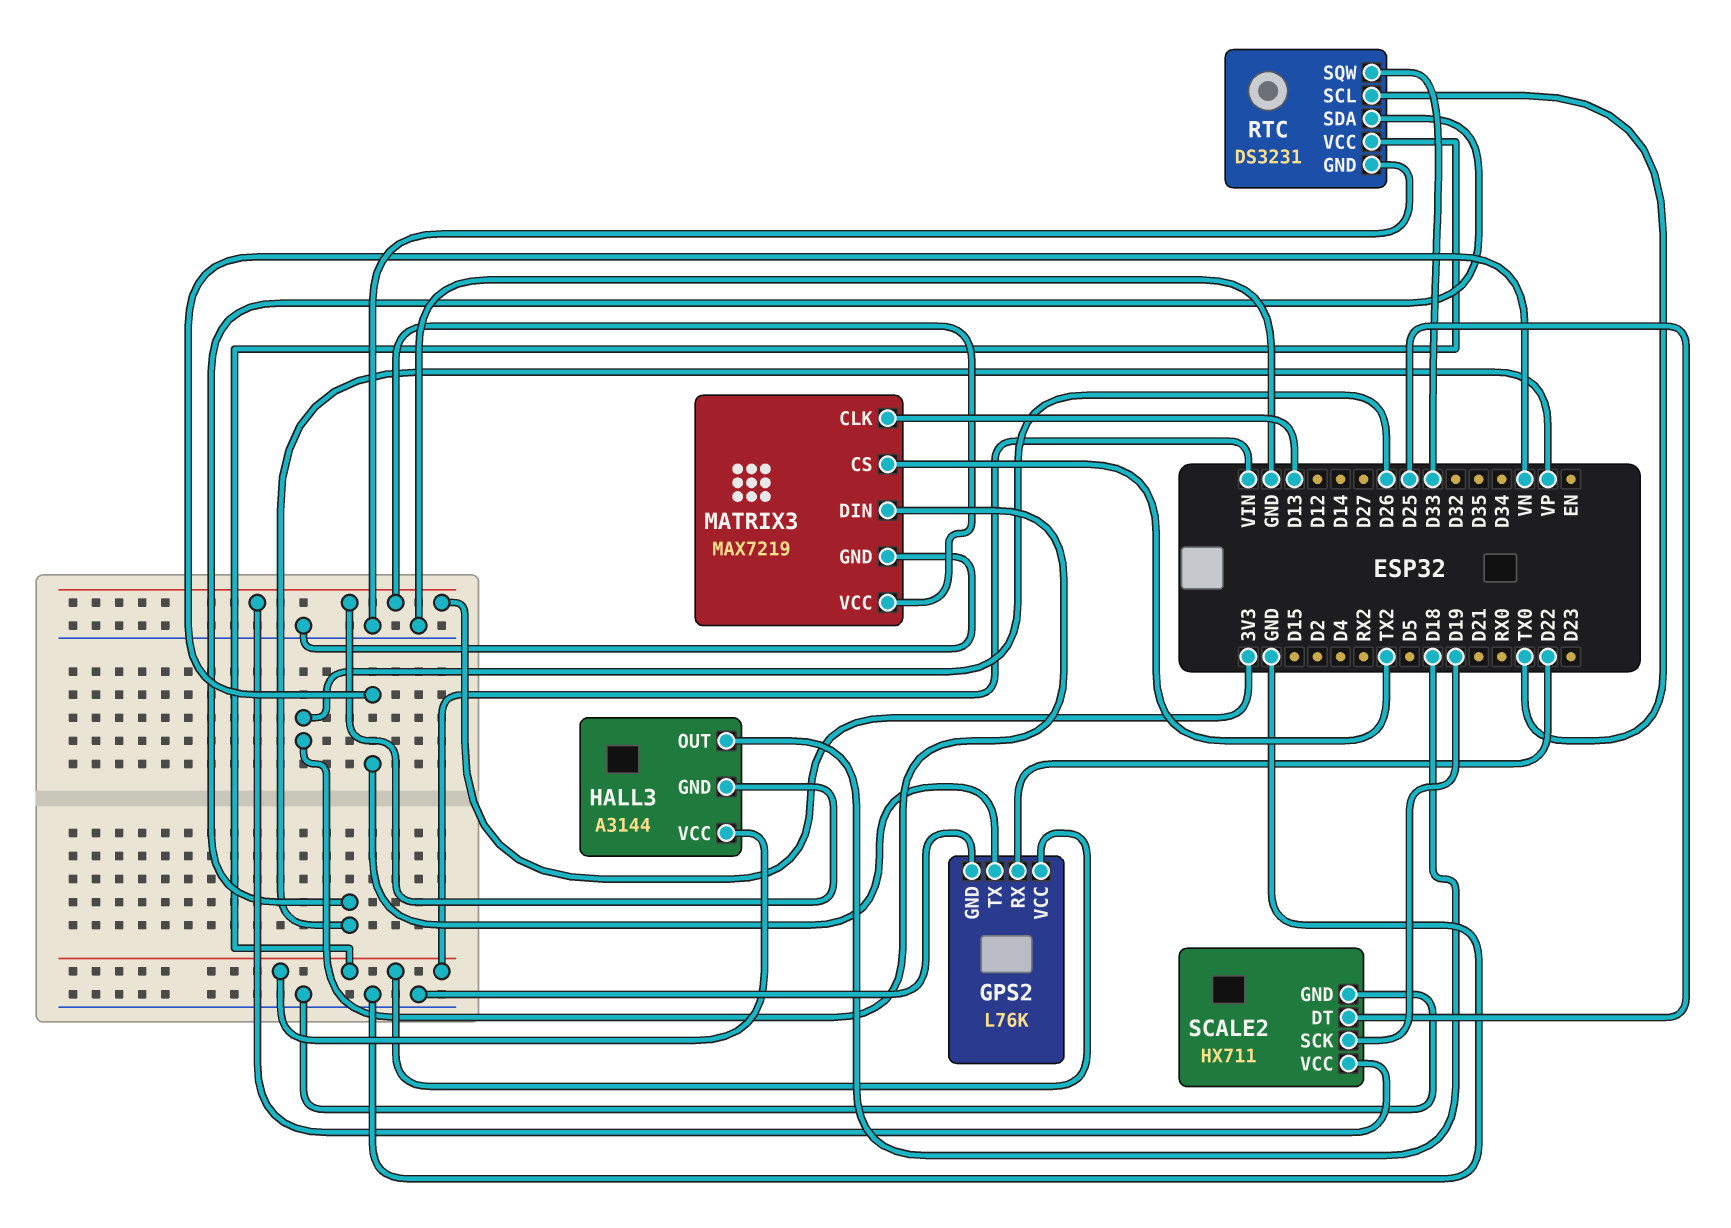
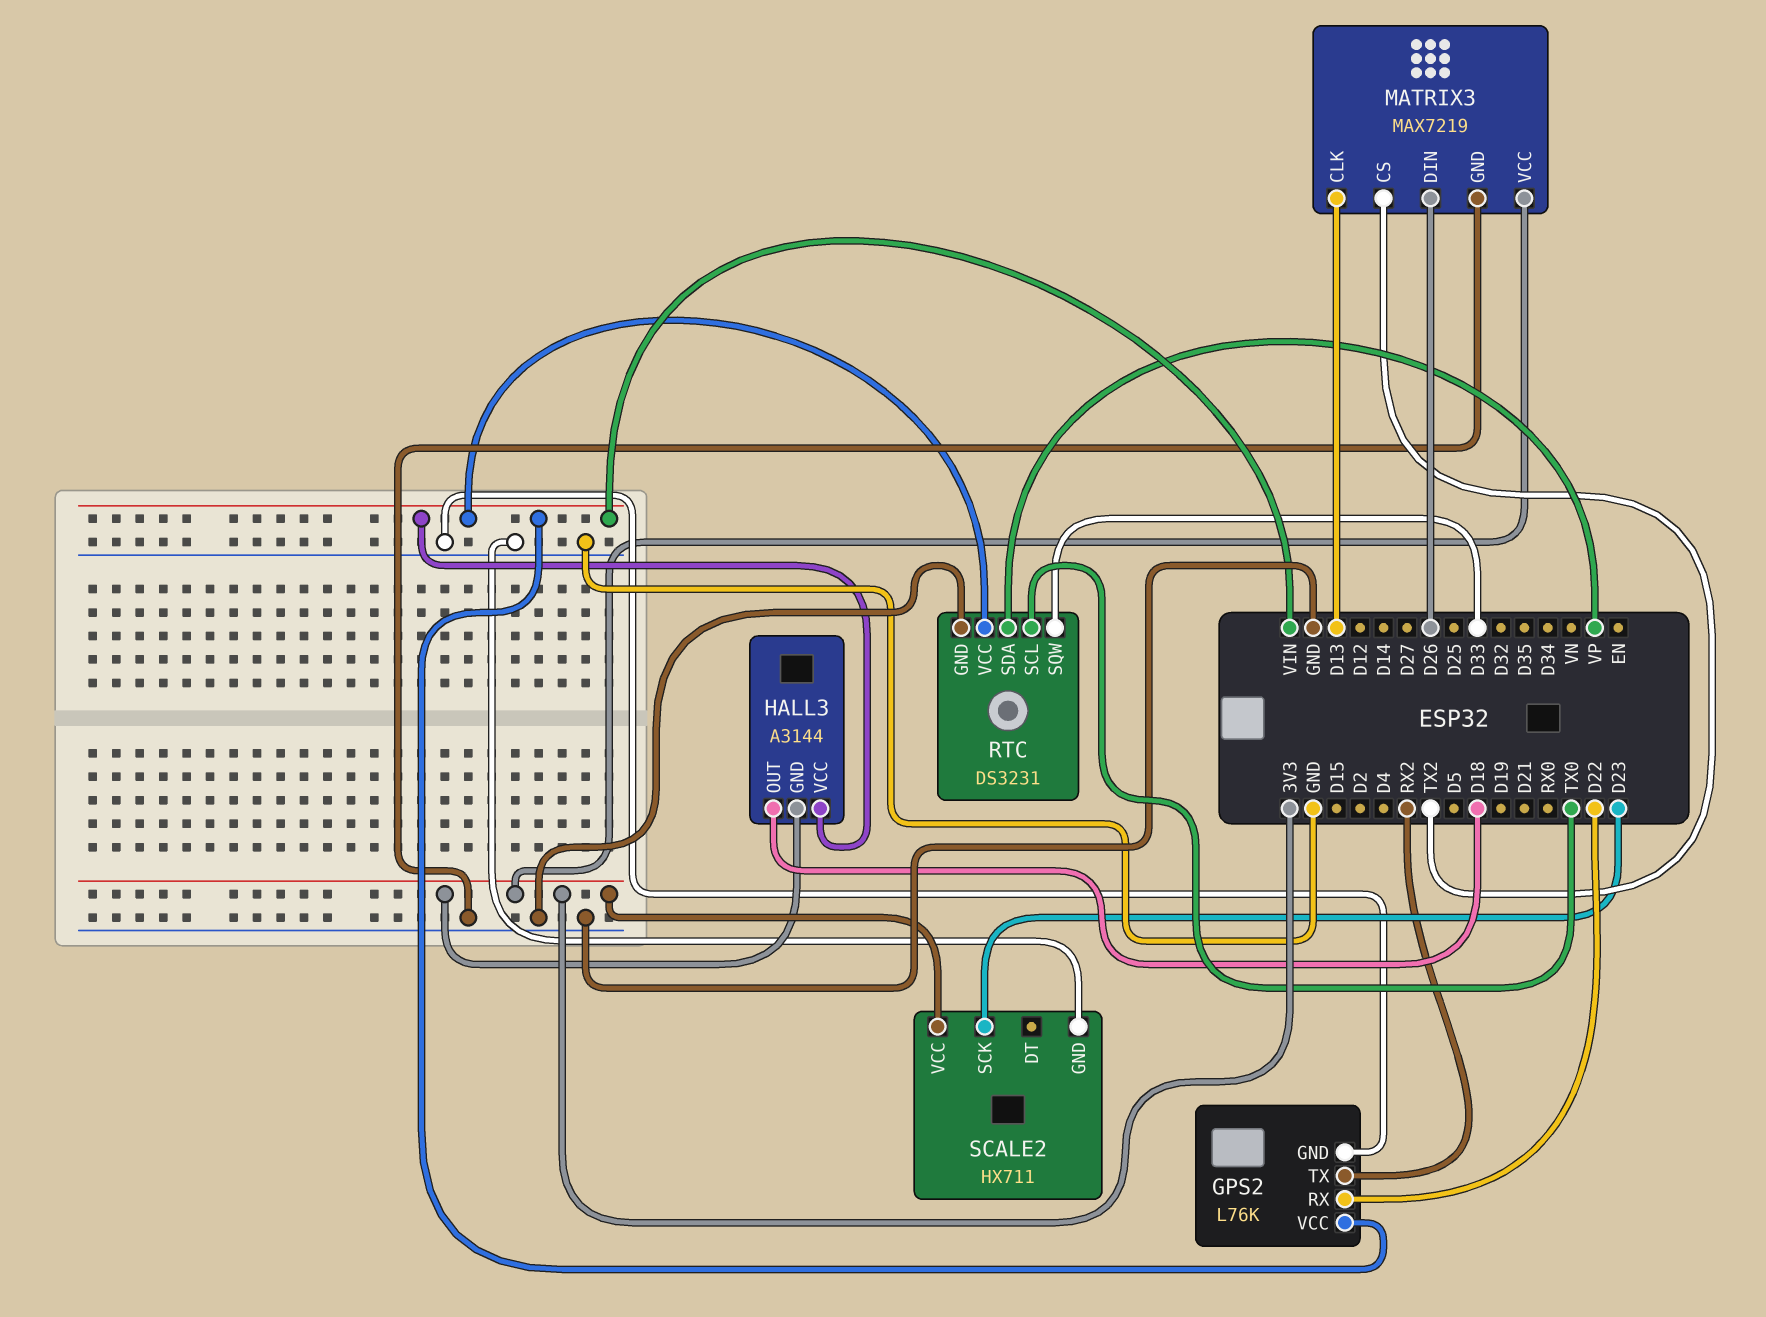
GPS2 pin TX: VN -> RX2
SCALE2 pin DT: D25 -> none
SCALE2 pin SCK: D19 -> D23

